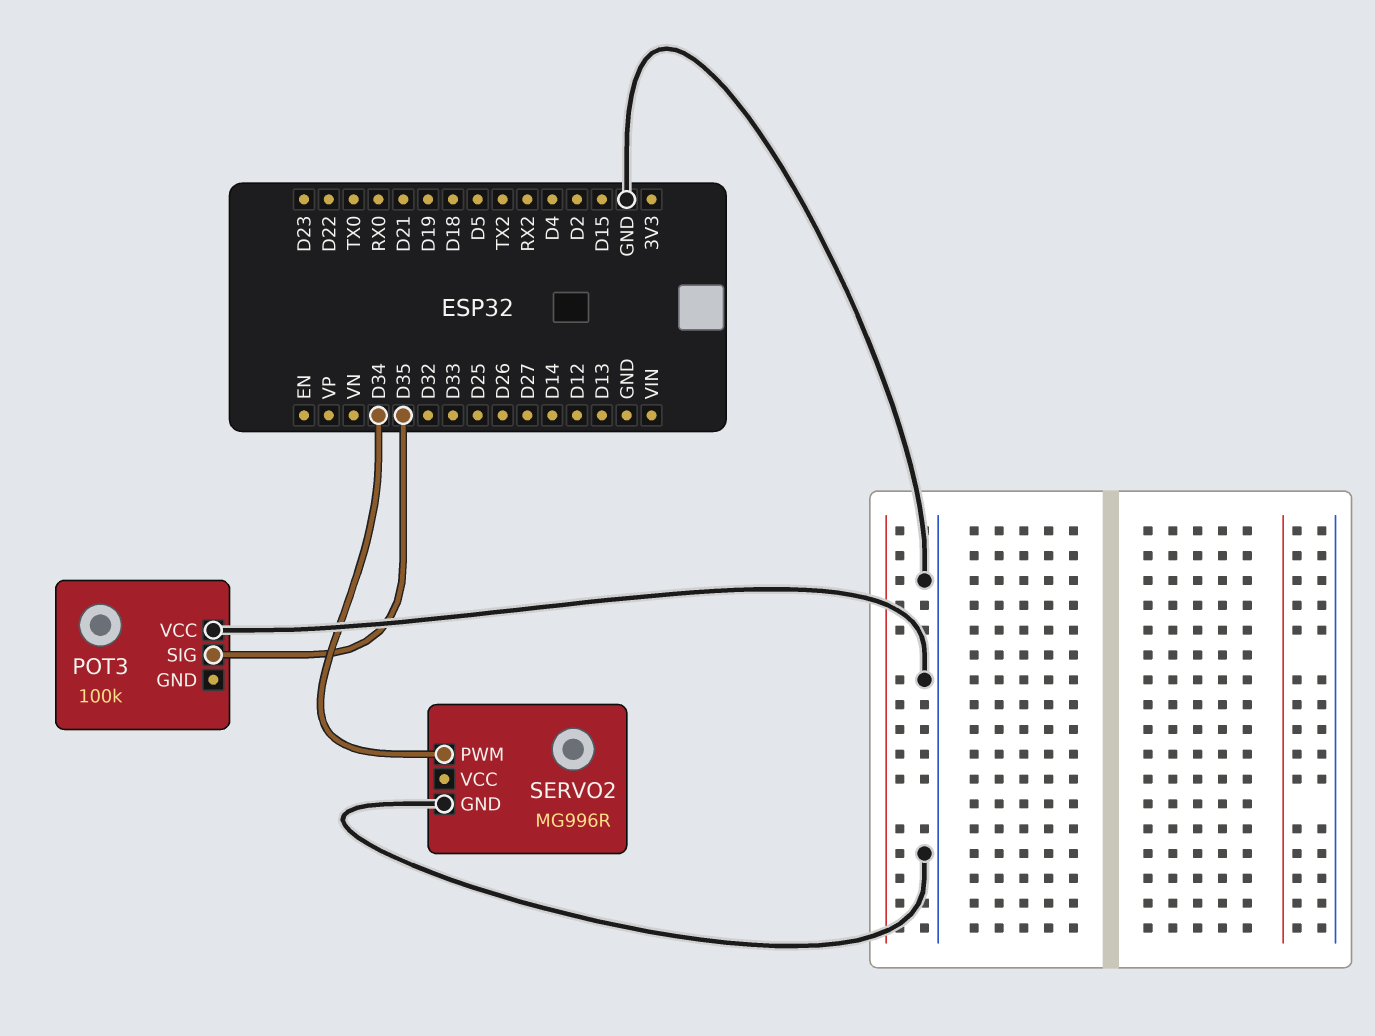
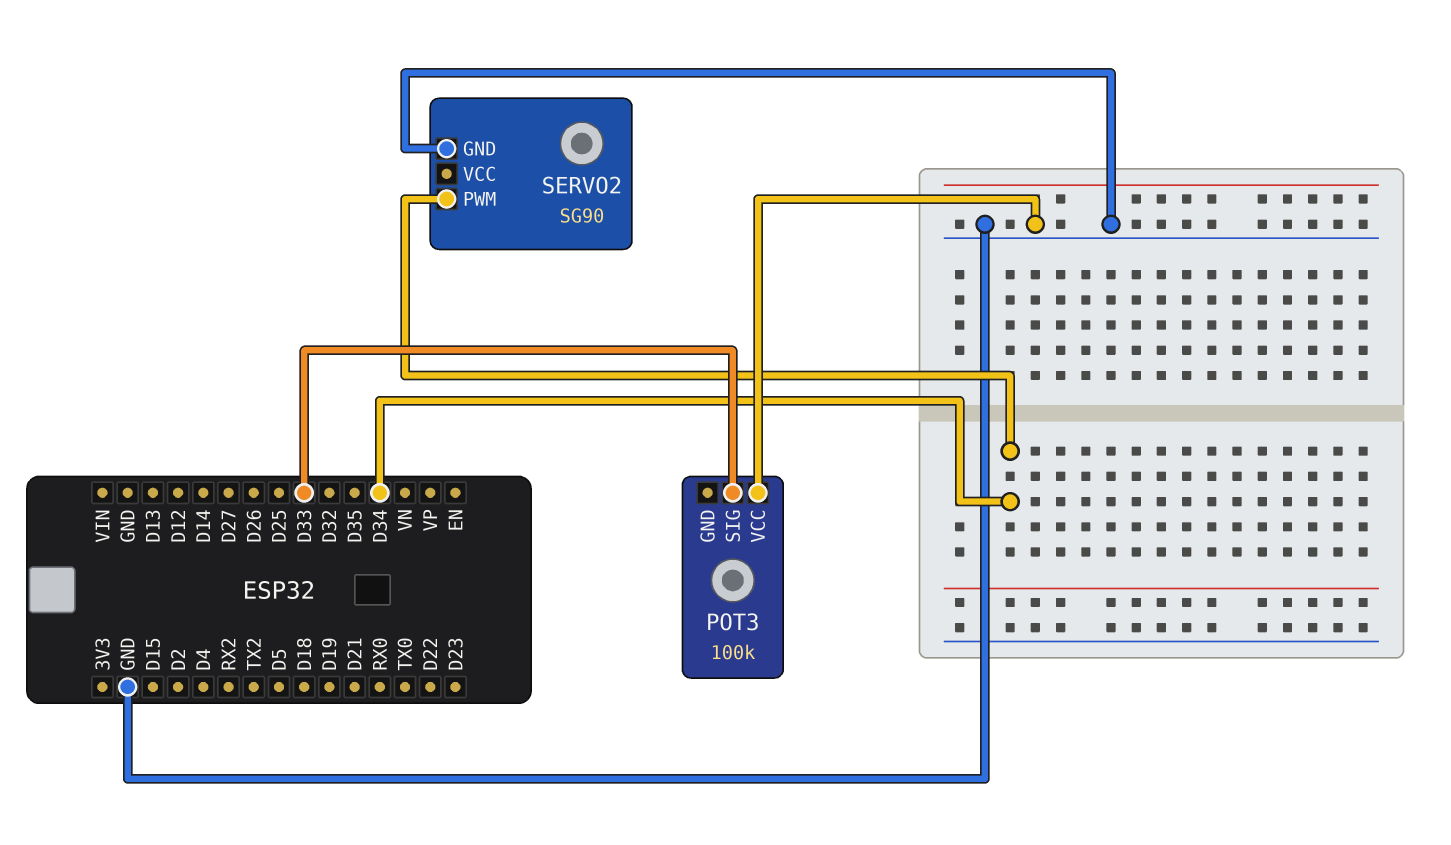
POT3 pin SIG: D35 -> D33
SERVO2: MG996R -> SG90

